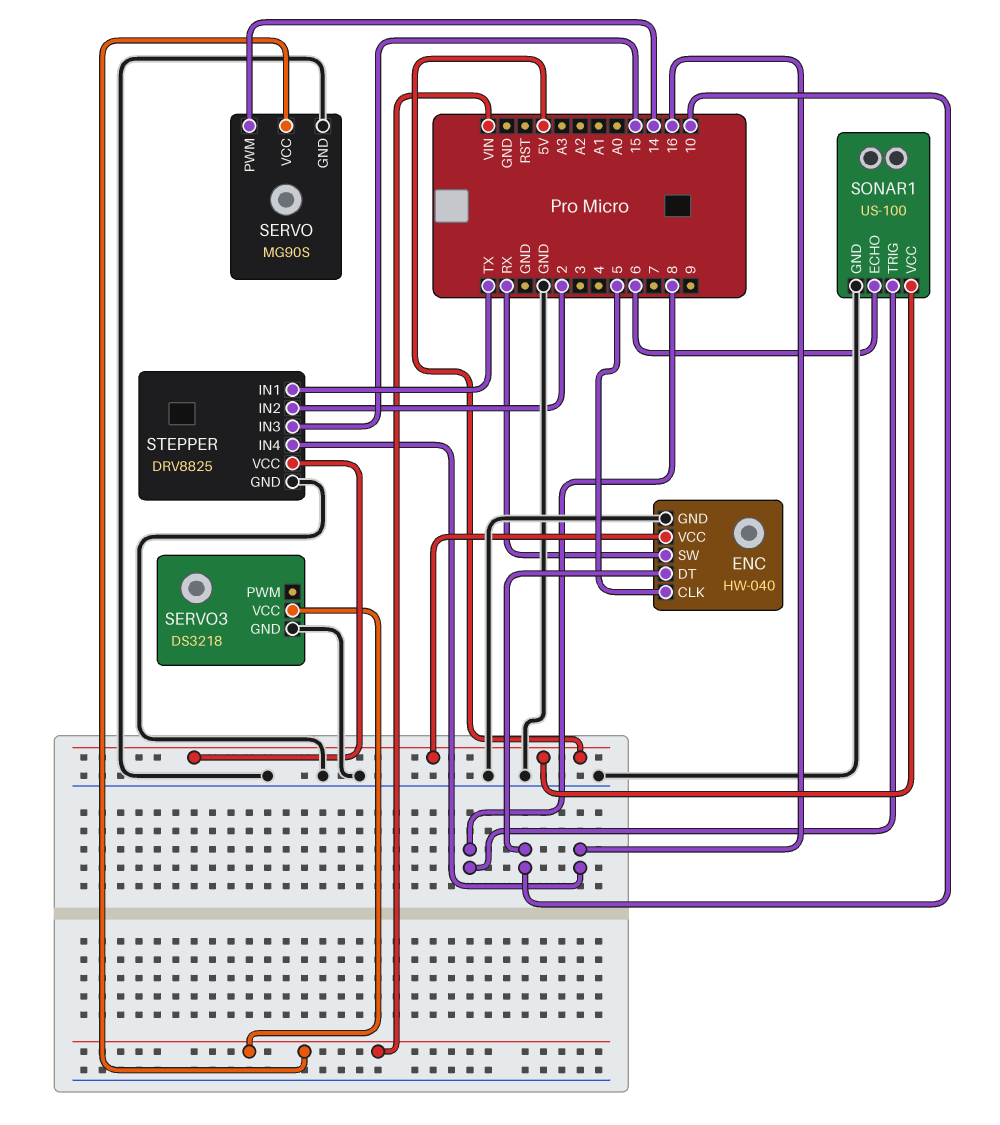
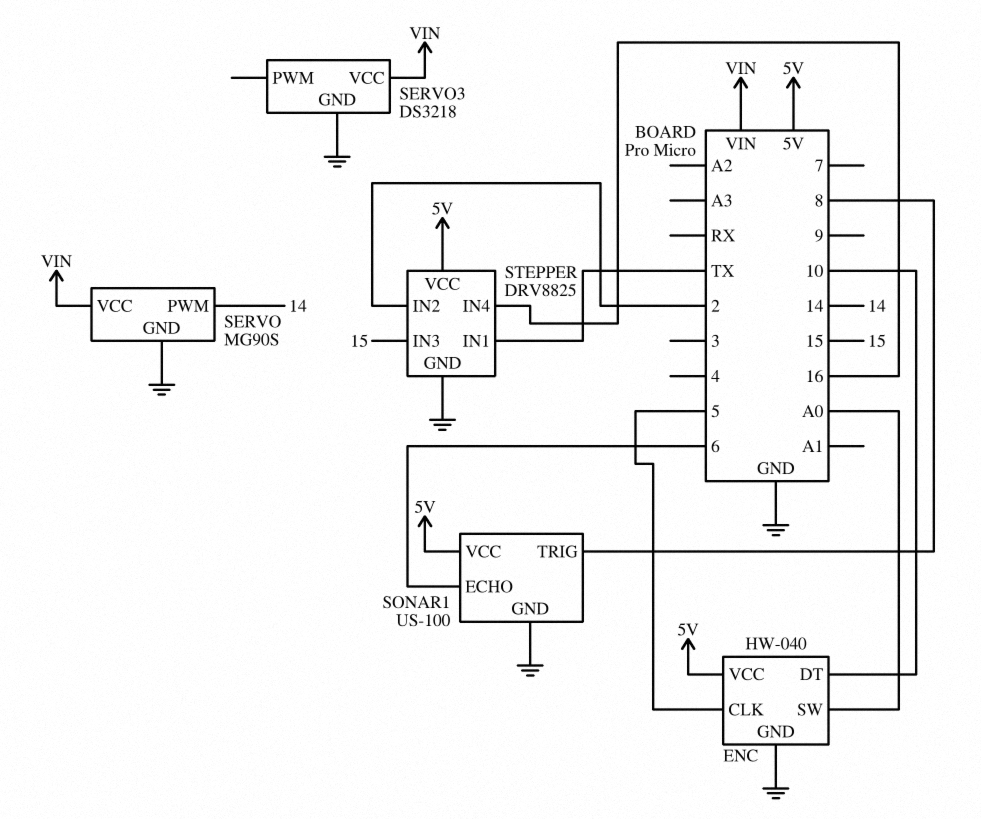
ENC pin SW: RX -> A0

